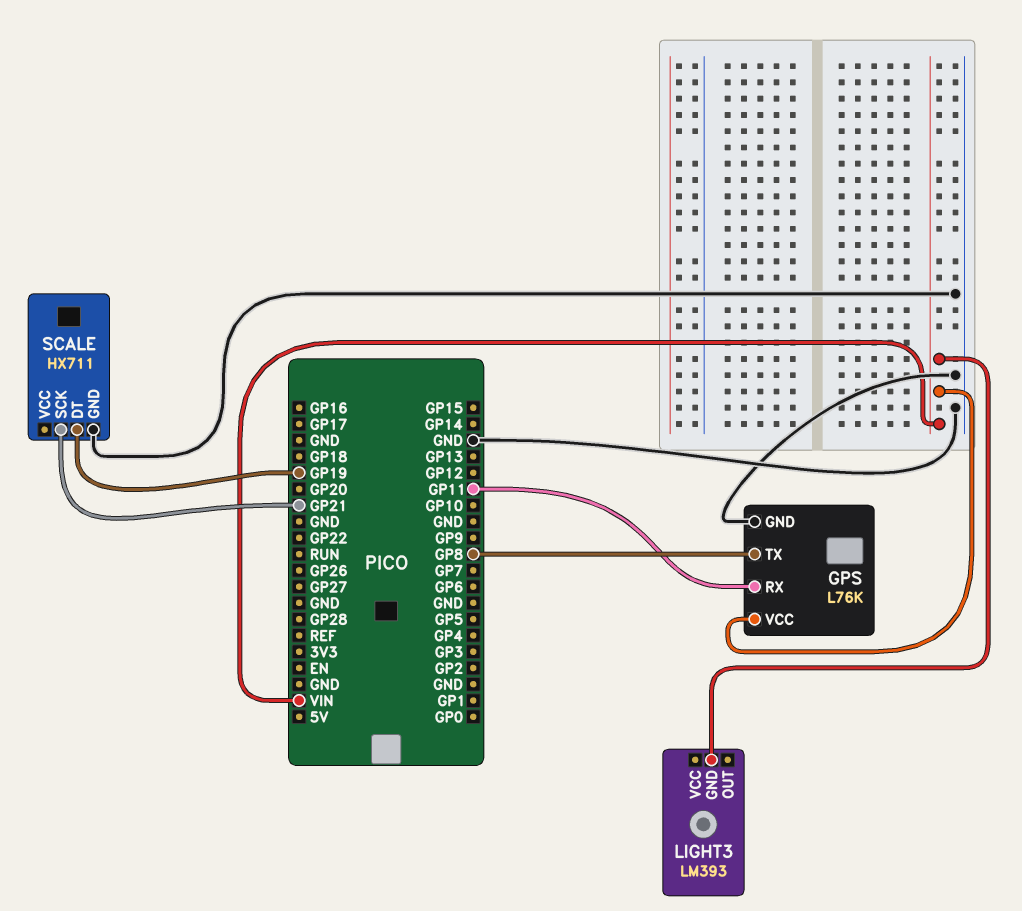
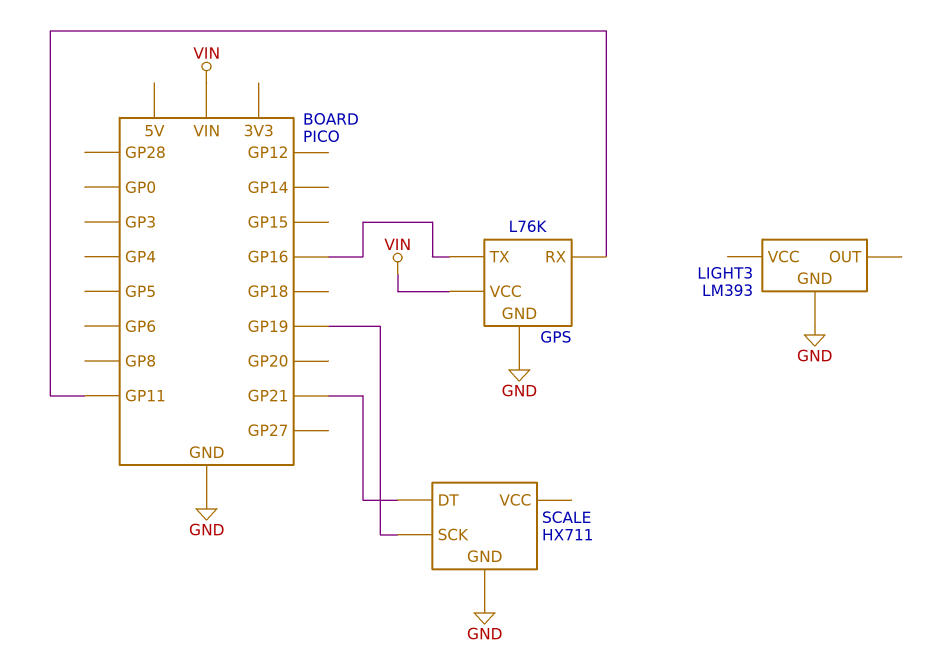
GPS pin TX: GP8 -> GP16
LIGHT3 pin GND: VIN -> GND
SCALE pin DT: GP19 -> GP21
SCALE pin SCK: GP21 -> GP19

